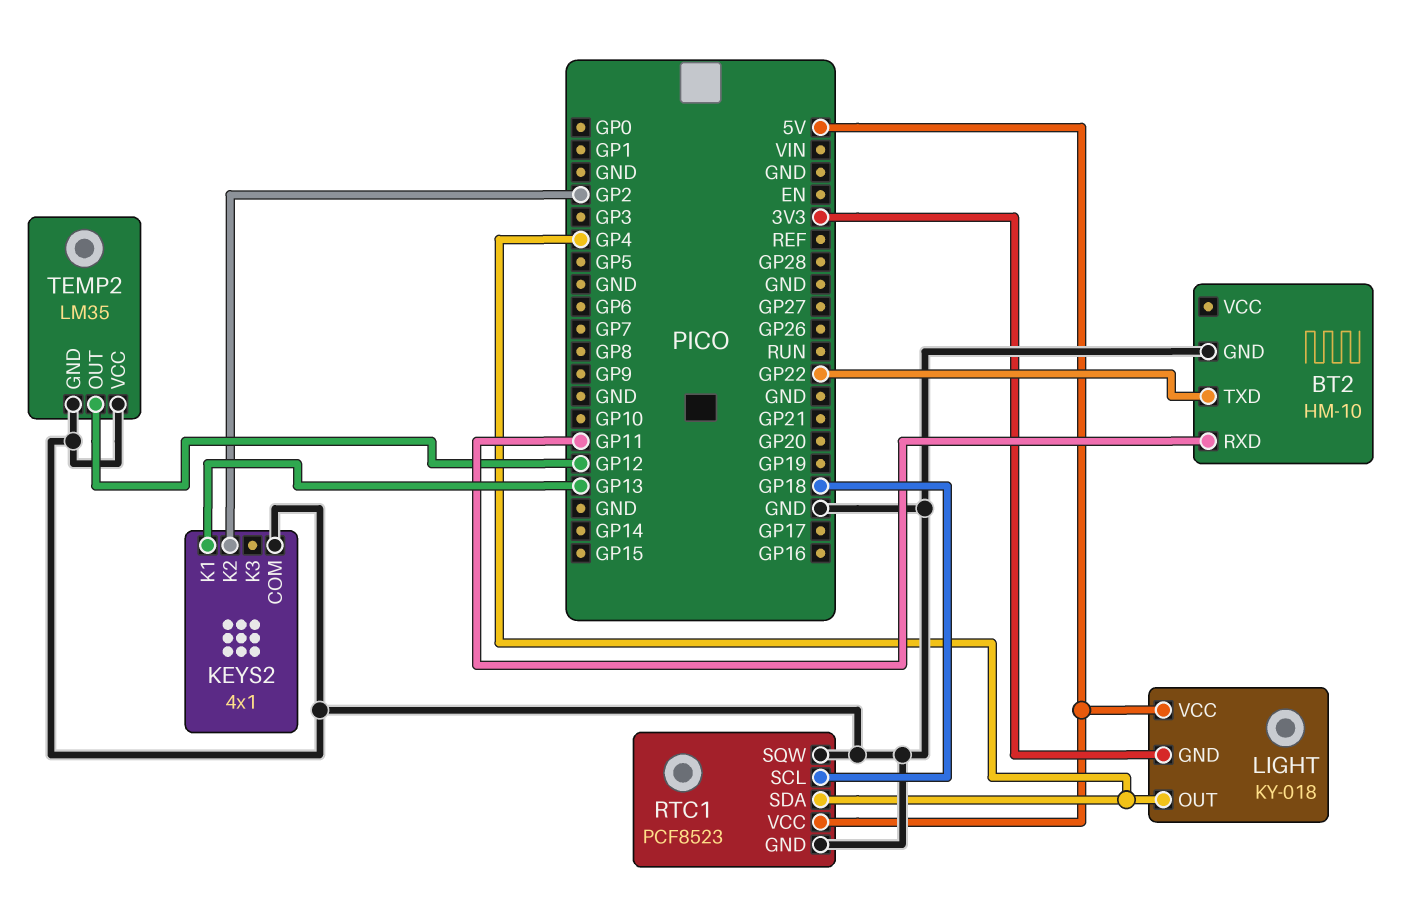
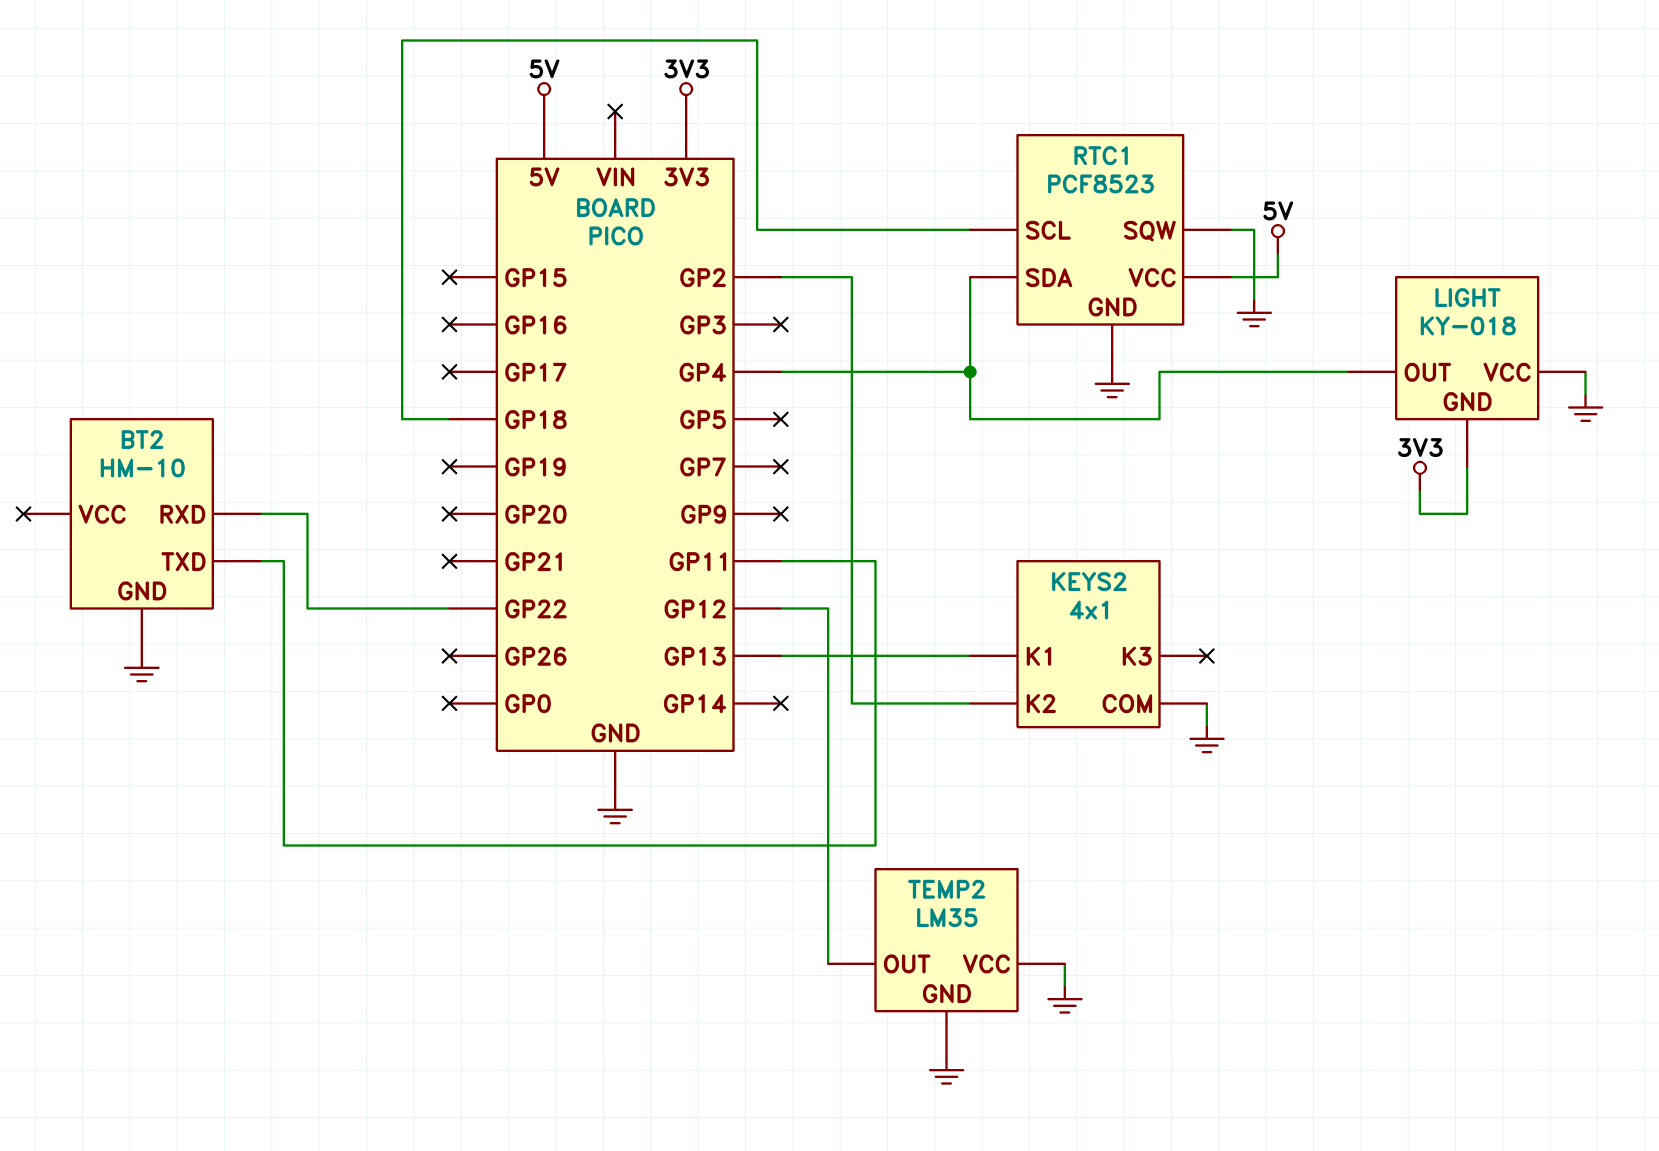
BT2 pin RXD: GP11 -> GP22
BT2 pin TXD: GP22 -> GP11
LIGHT pin VCC: 5V -> GND

